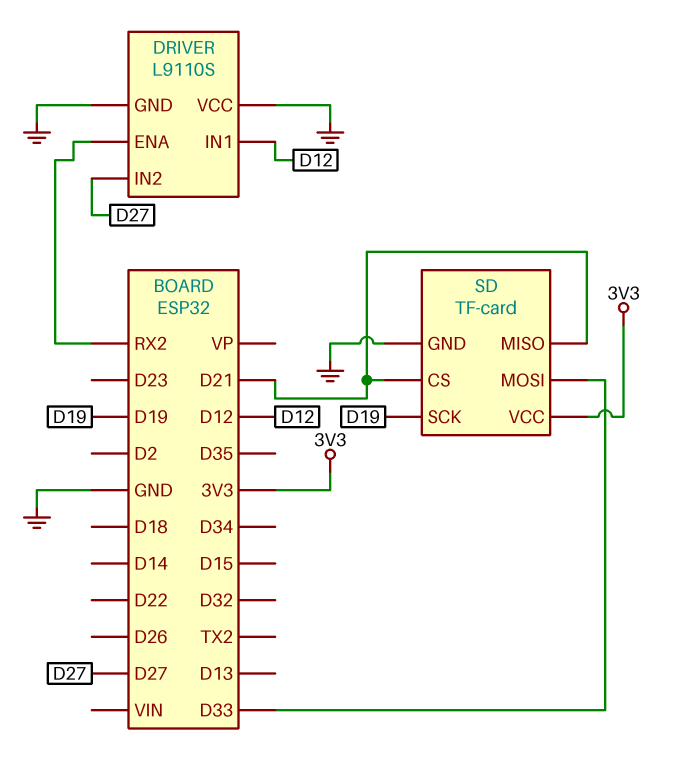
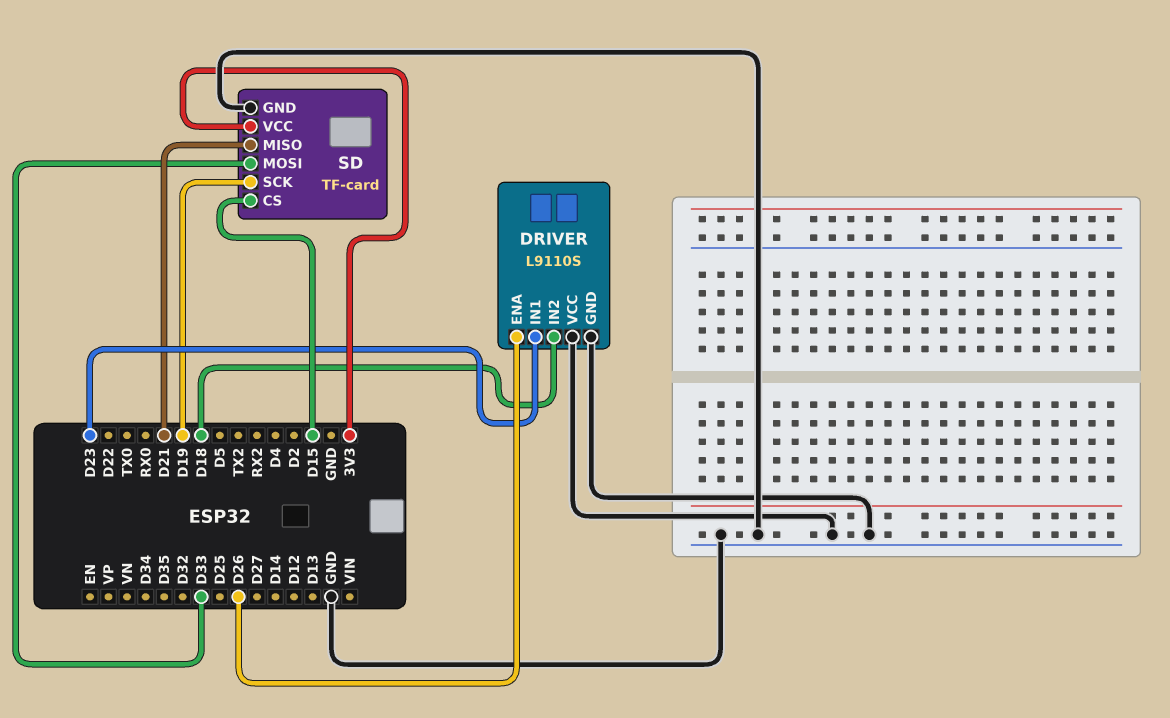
DRIVER pin ENA: RX2 -> D26
DRIVER pin IN1: D12 -> D23
DRIVER pin IN2: D27 -> D18
SD pin CS: D21 -> D15

